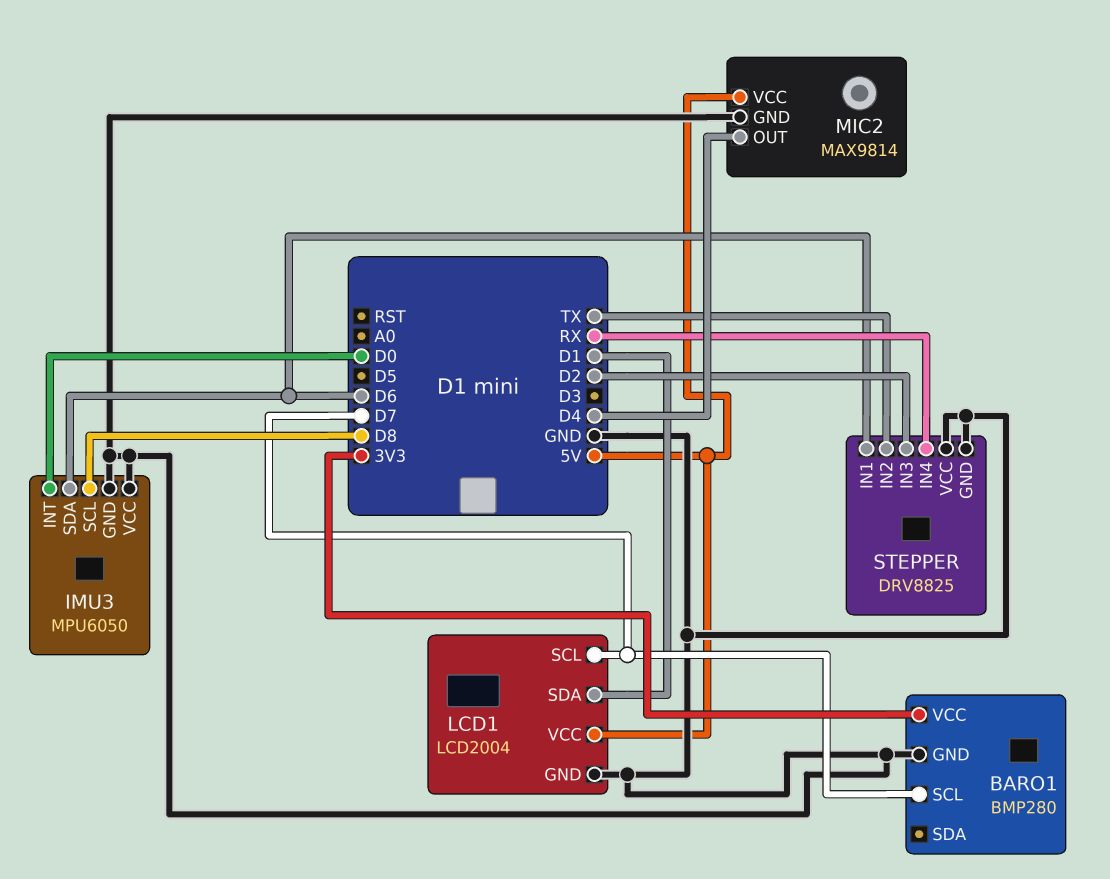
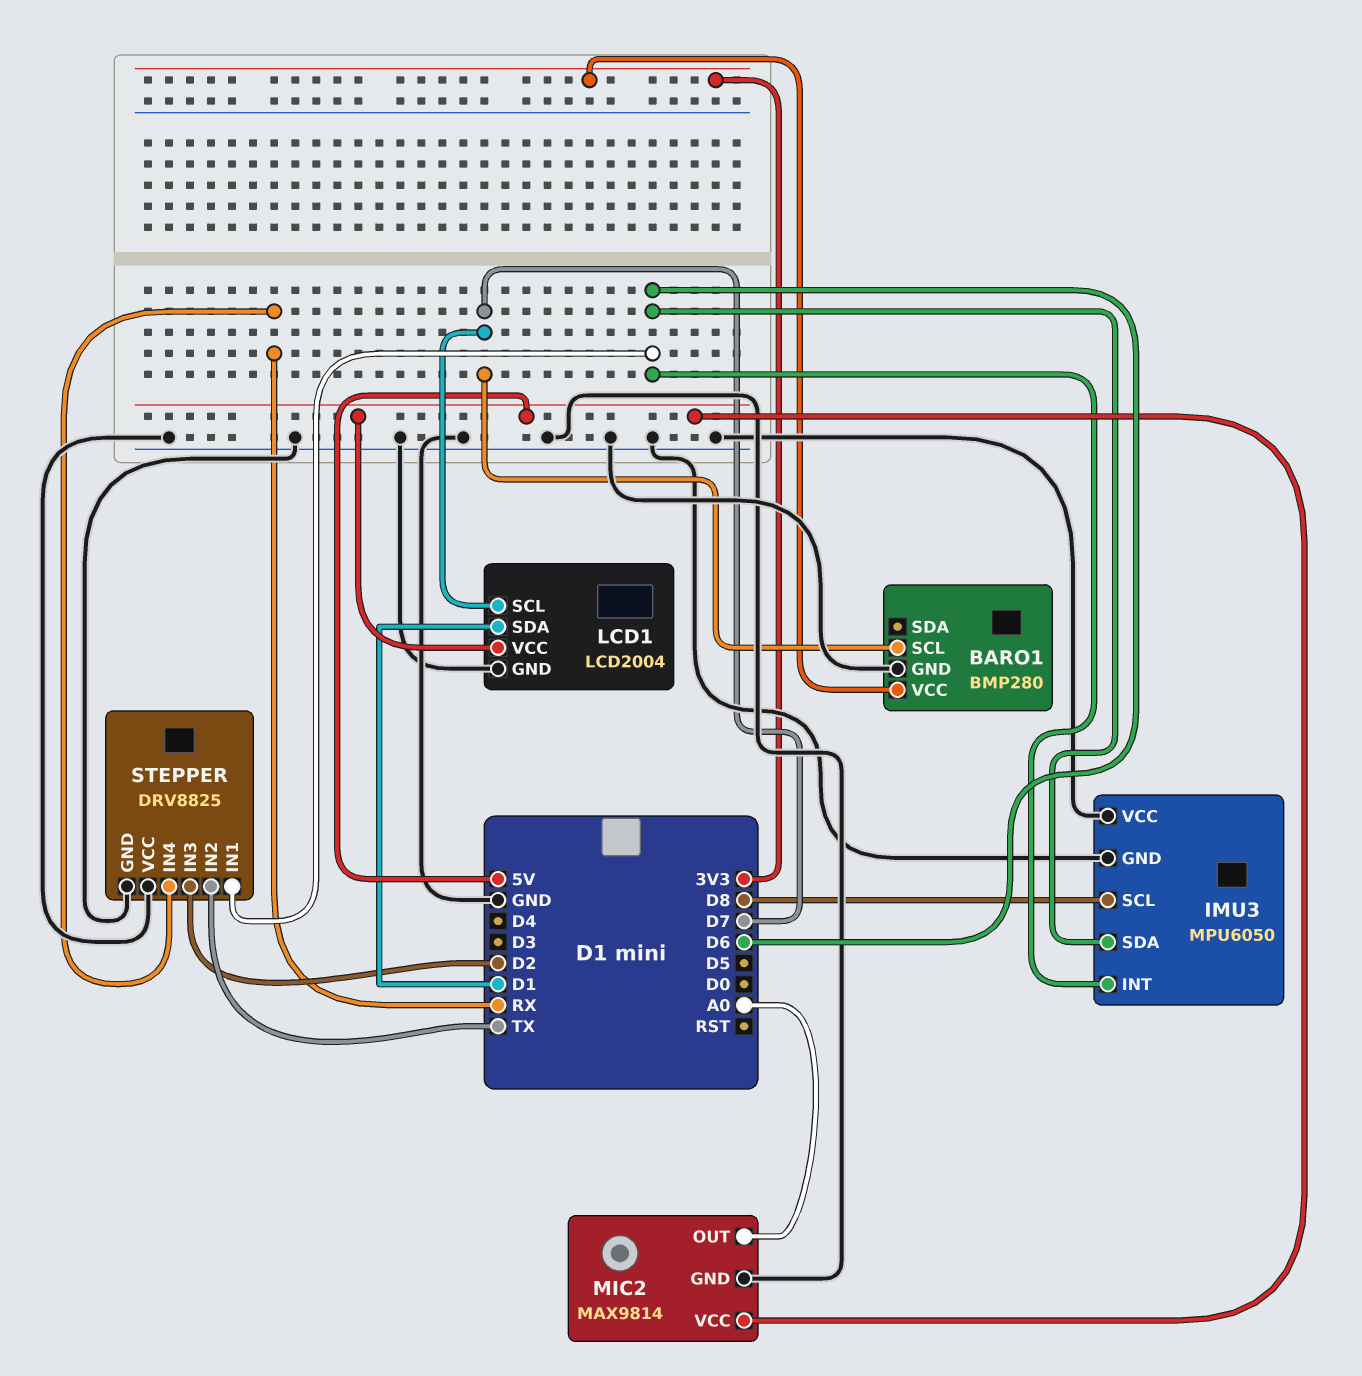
IMU3 pin INT: D0 -> D6
MIC2 pin OUT: D4 -> A0

